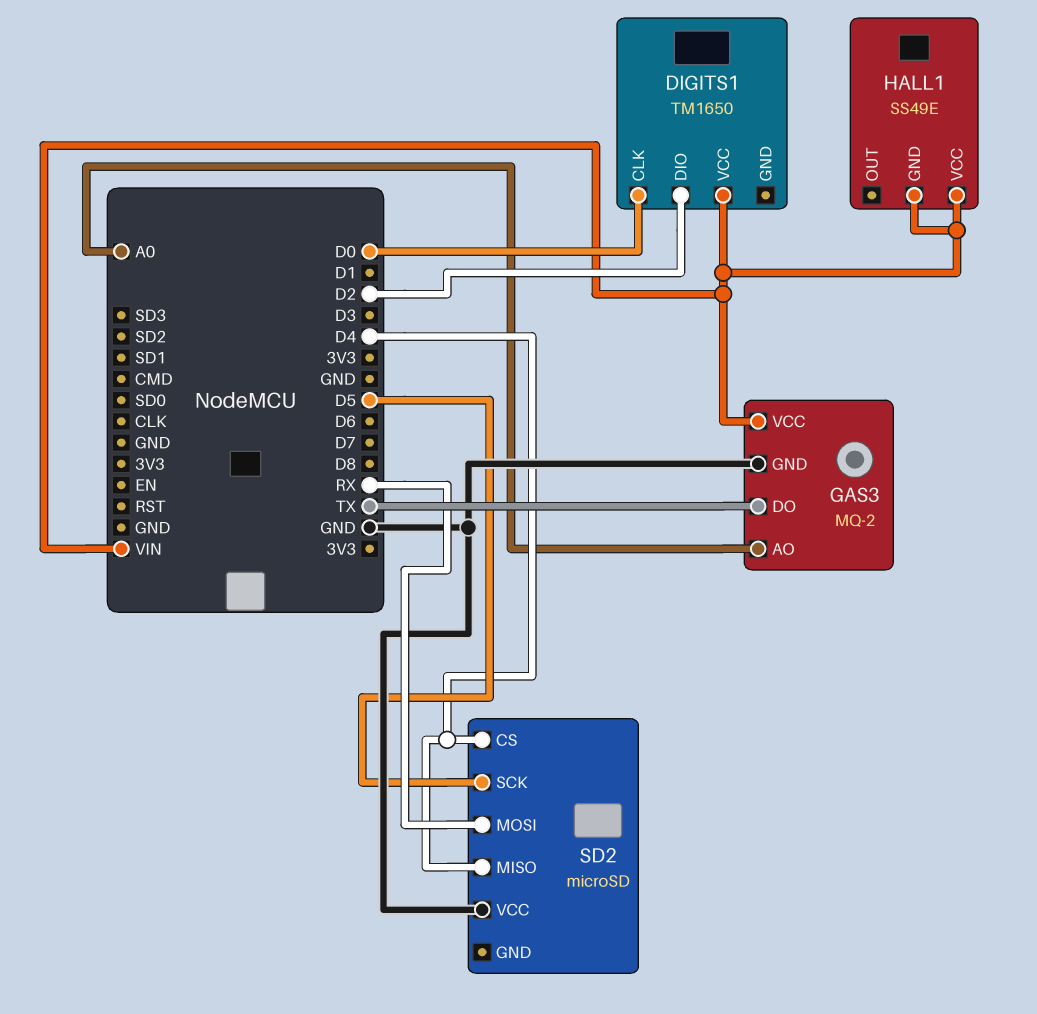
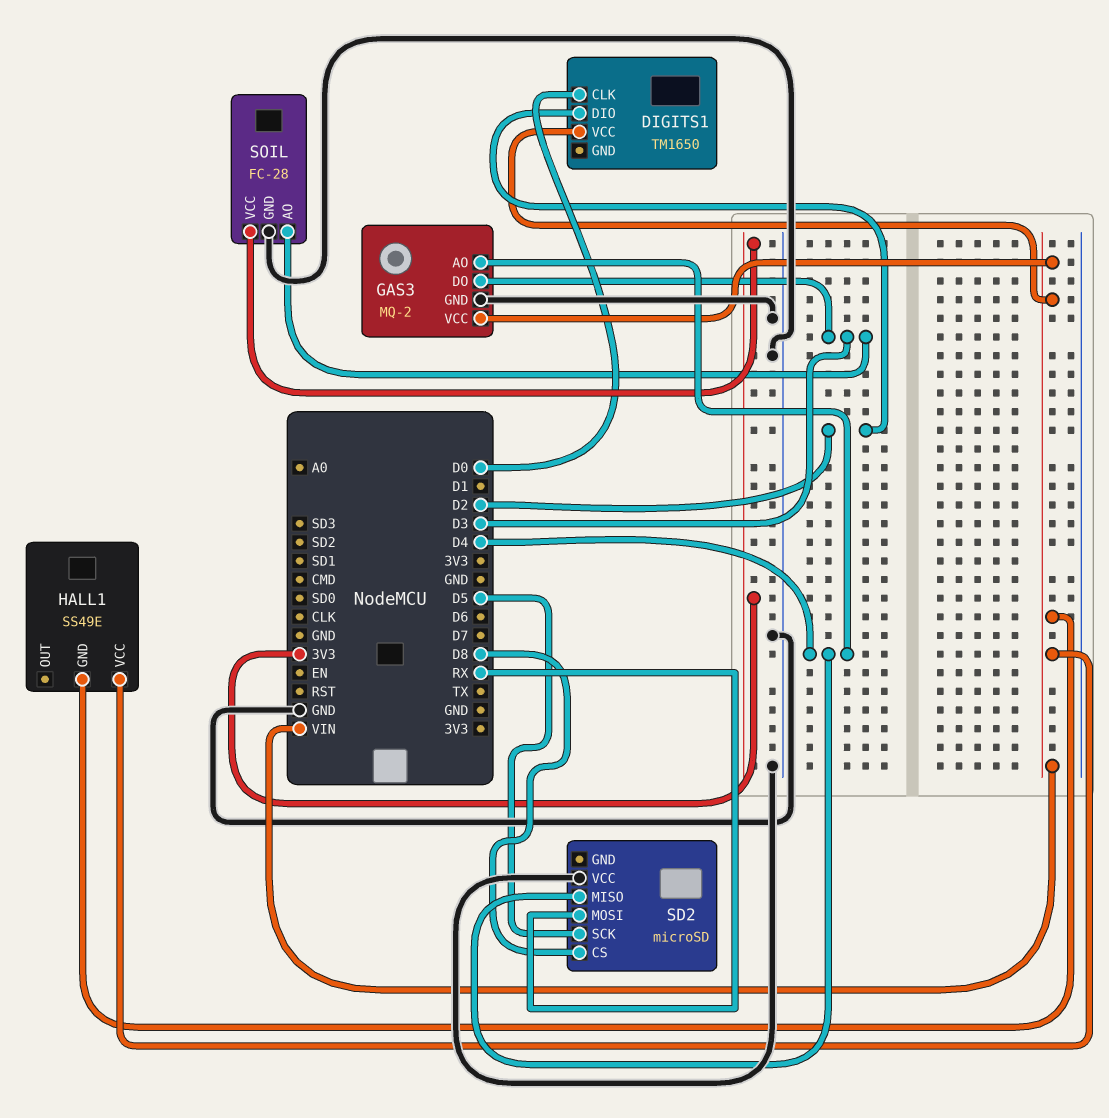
GAS3 pin AO: A0 -> D4
GAS3 pin DO: TX -> D3
SD2 pin CS: D4 -> D8
SOIL: none -> FC-28
SOIL pin AO: none -> D3
SOIL pin GND: none -> GND
SOIL pin VCC: none -> 3V3

